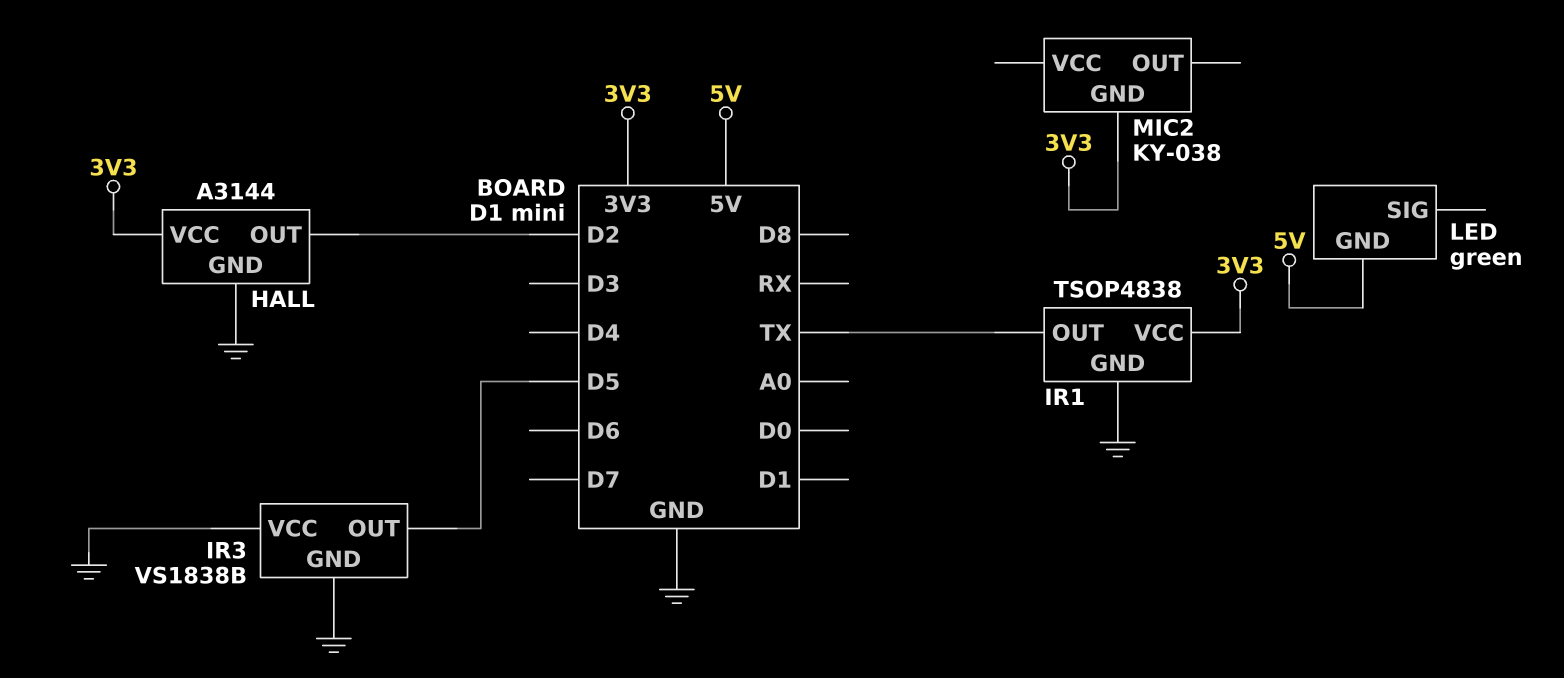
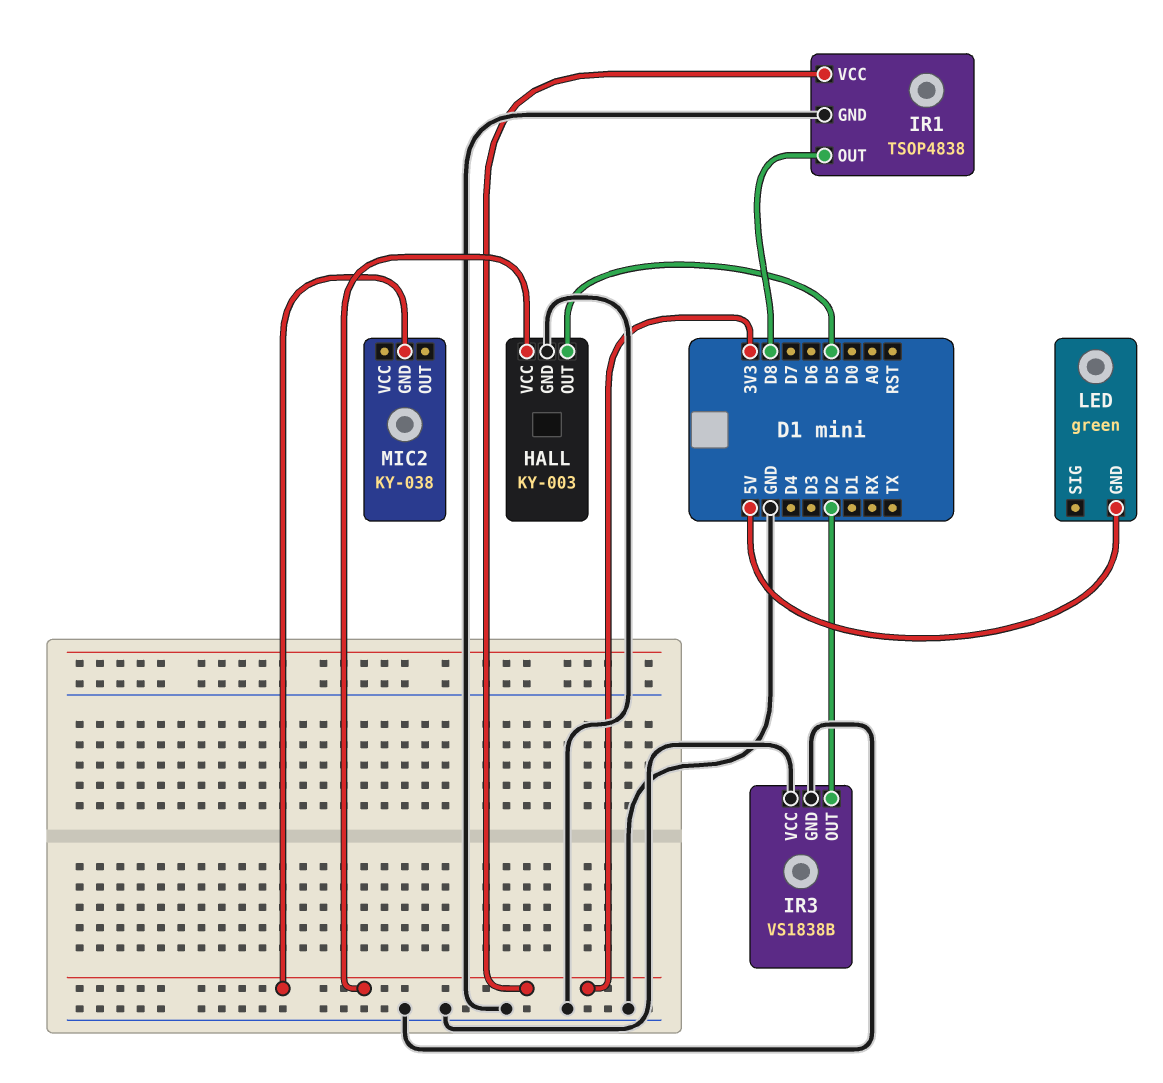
HALL: A3144 -> KY-003
HALL pin OUT: D2 -> D5
IR1 pin OUT: TX -> D8
IR3 pin OUT: D5 -> D2

